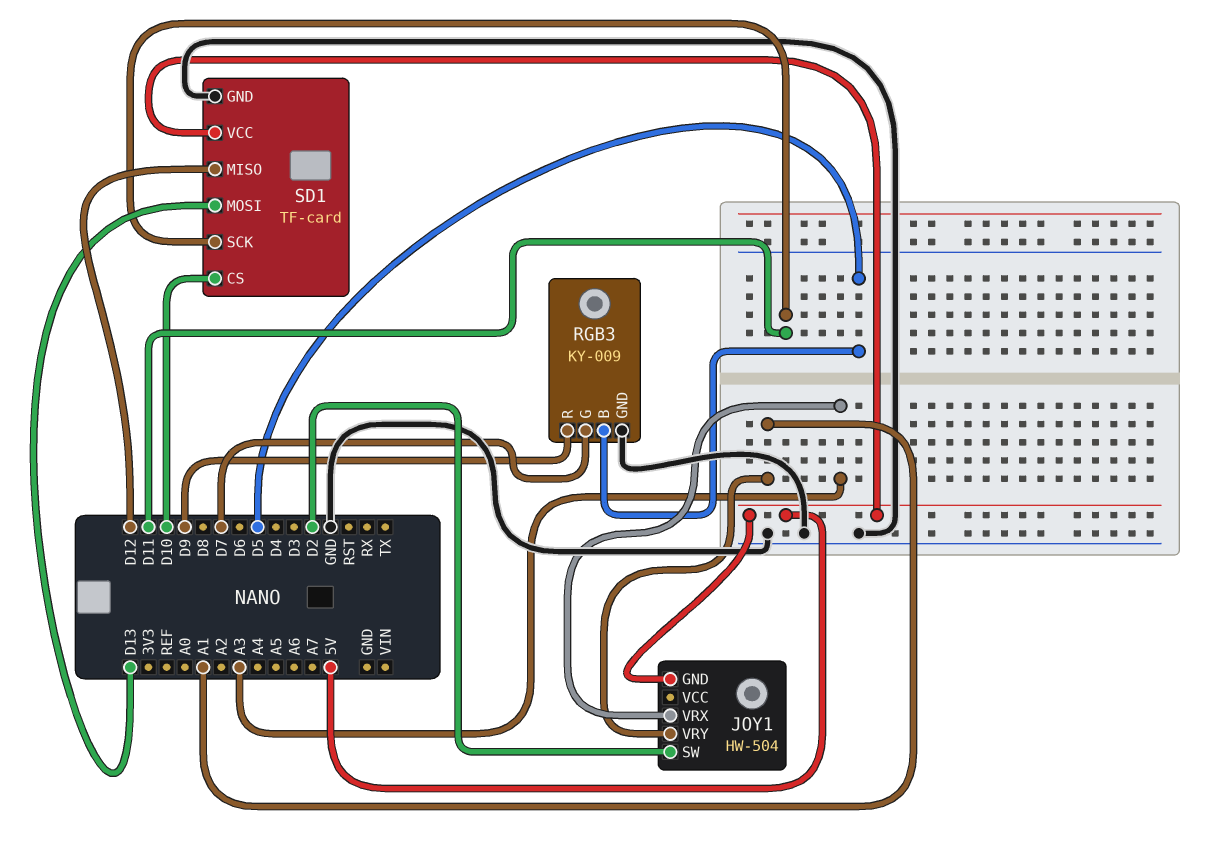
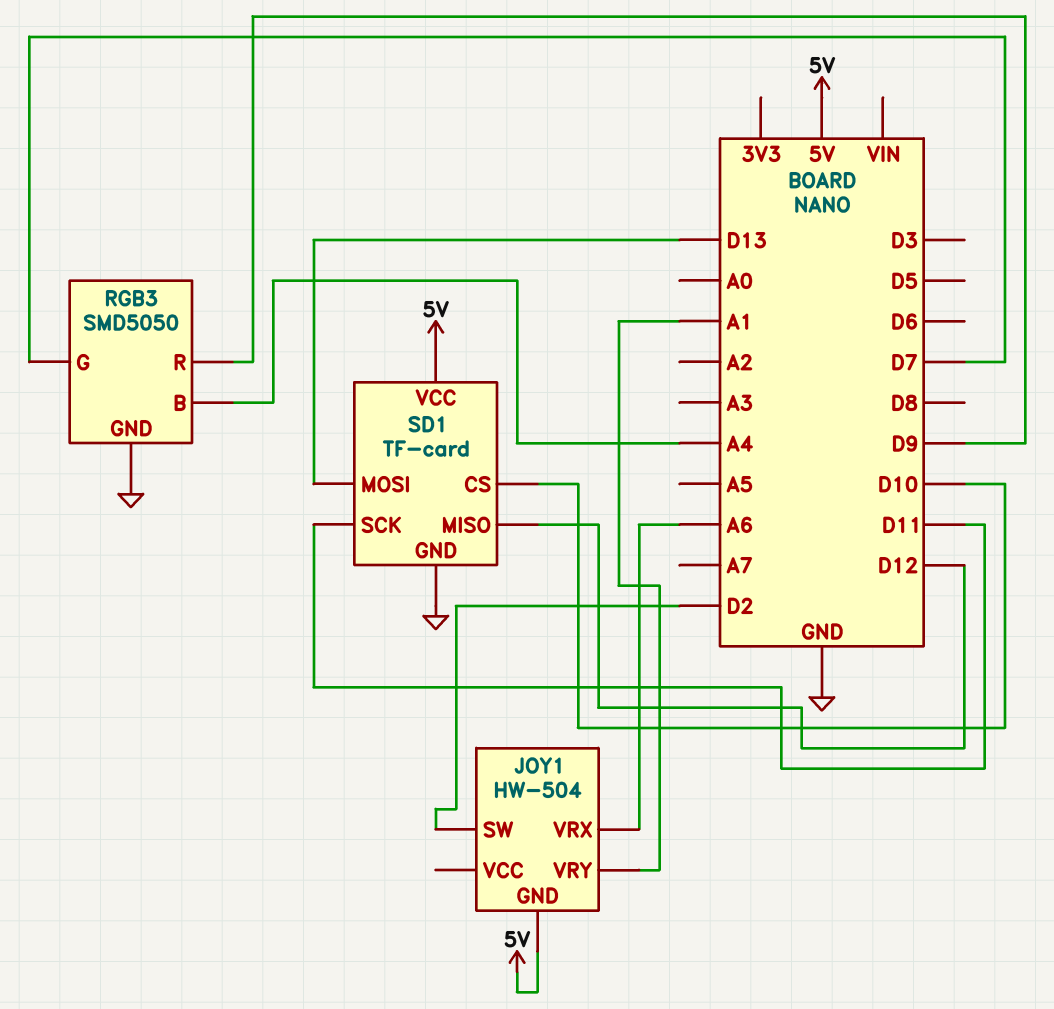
JOY1 pin VRX: A3 -> A6
RGB3: KY-009 -> SMD5050
RGB3 pin B: D5 -> A4

